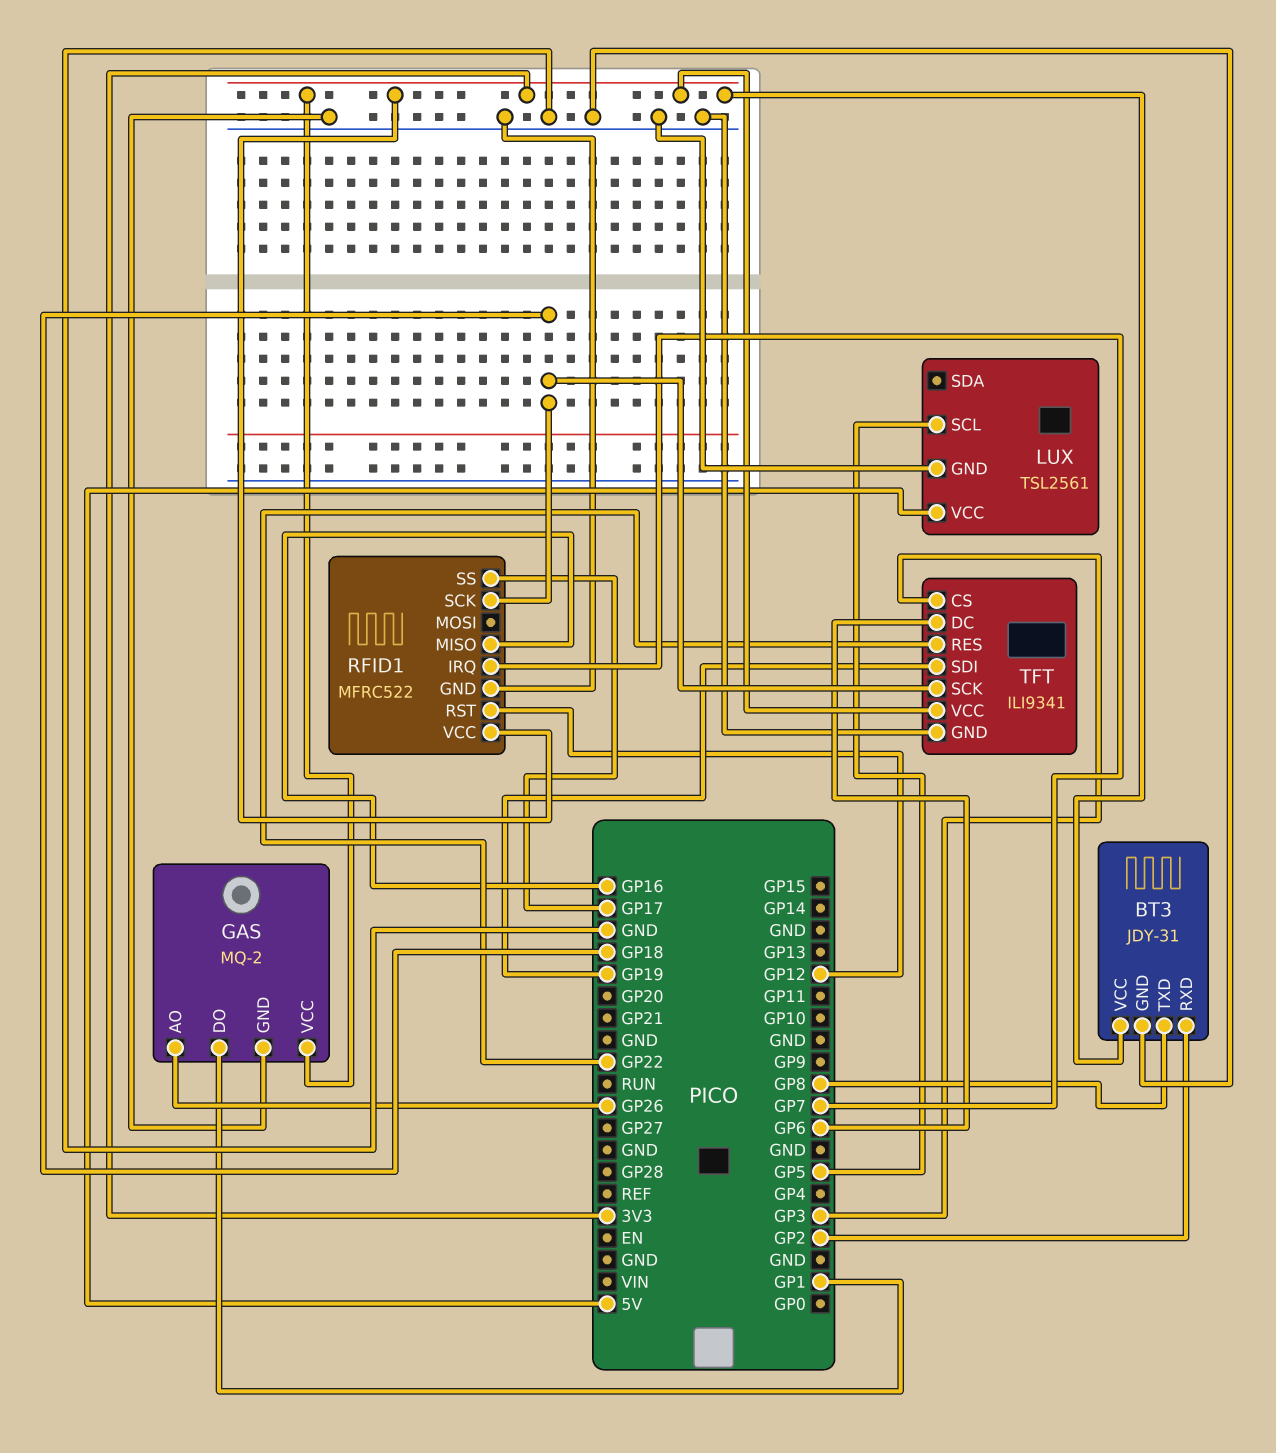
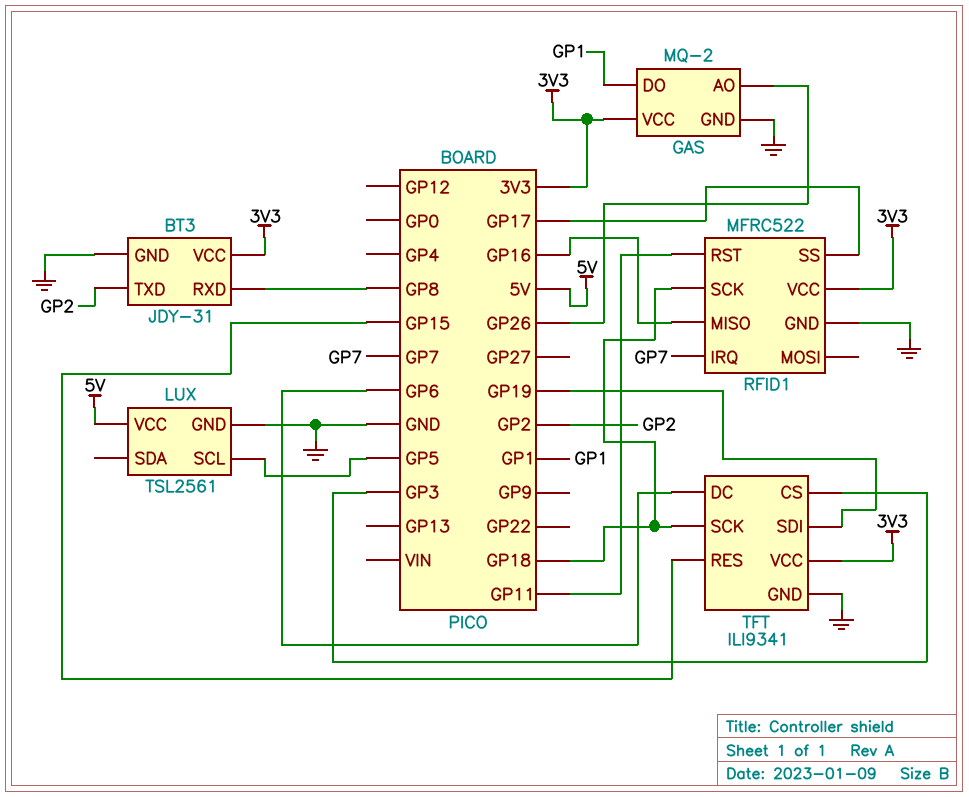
BT3 pin RXD: GP2 -> GP8
BT3 pin TXD: GP8 -> GP2
RFID1 pin RST: GP12 -> GP11
TFT pin RES: GP22 -> GP15

